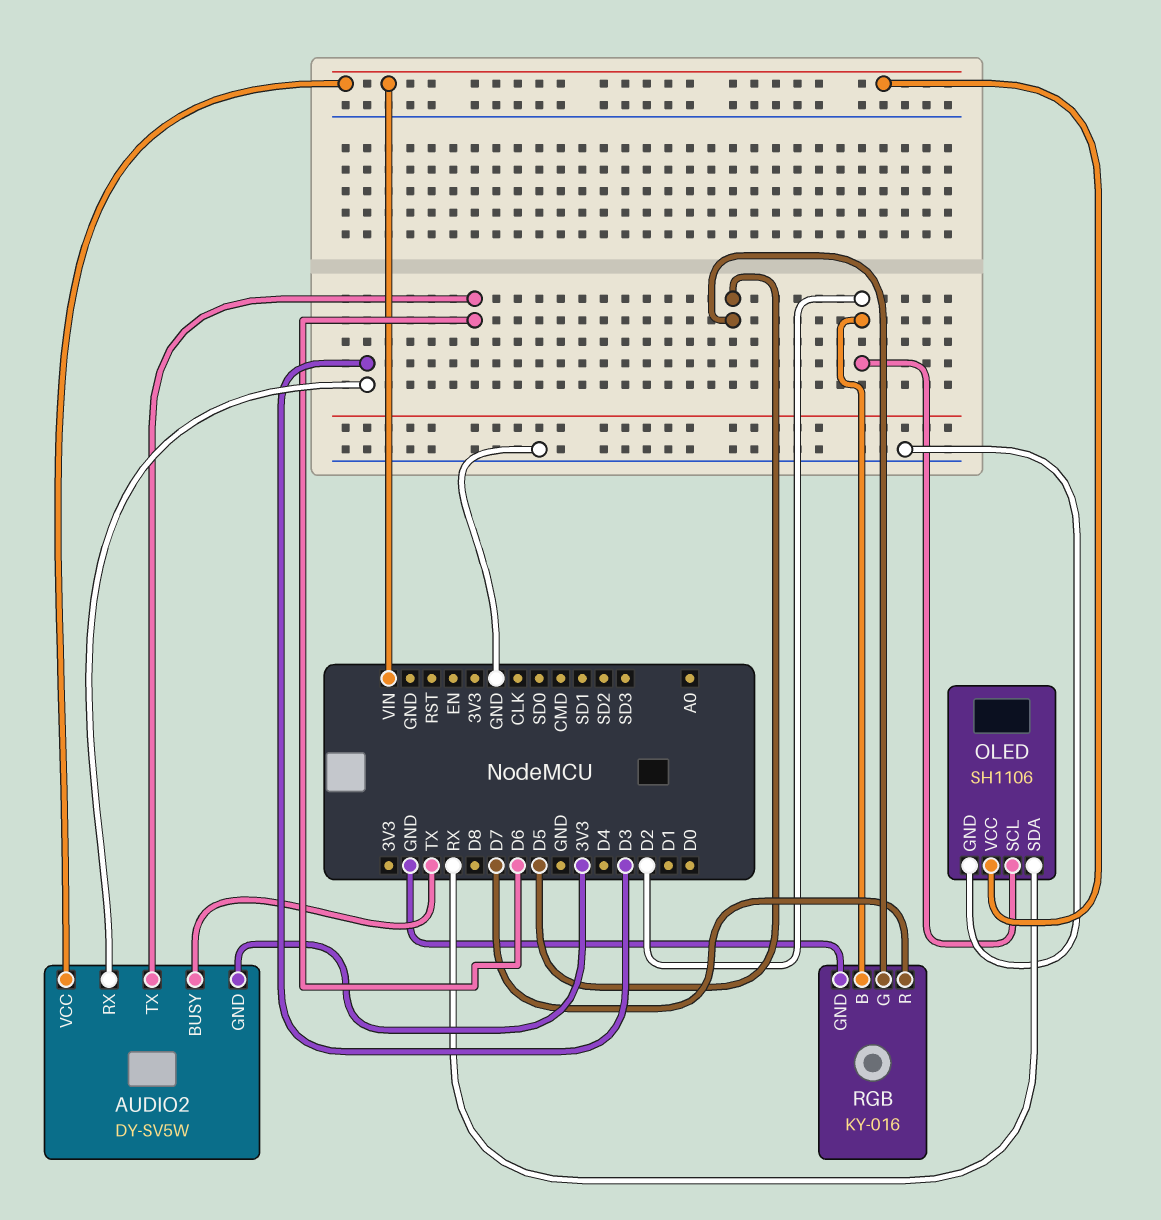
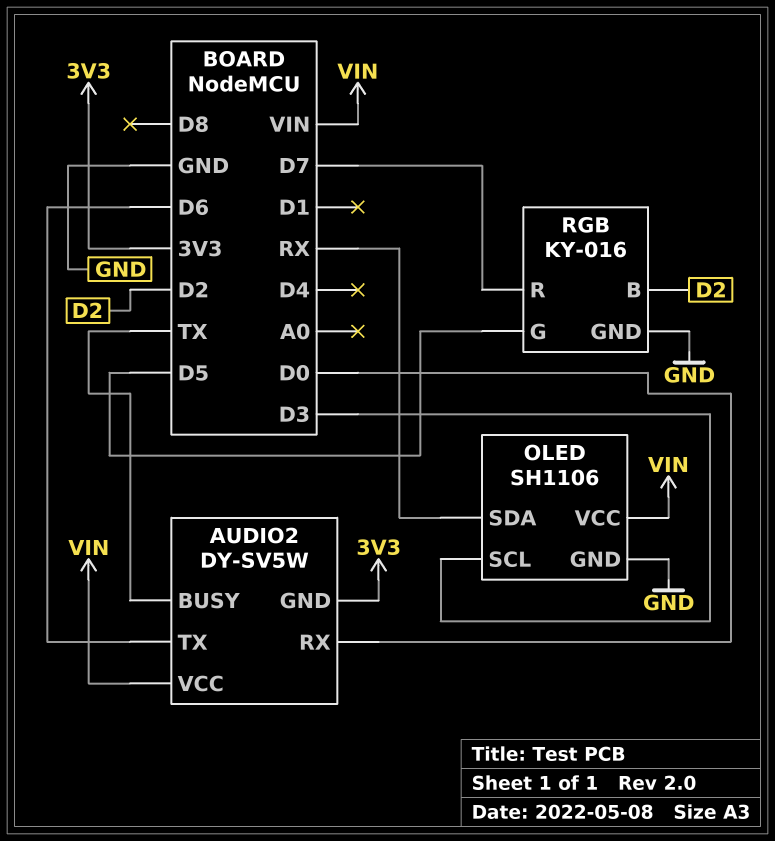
AUDIO2 pin RX: D3 -> D0
OLED pin SCL: D2 -> D3

